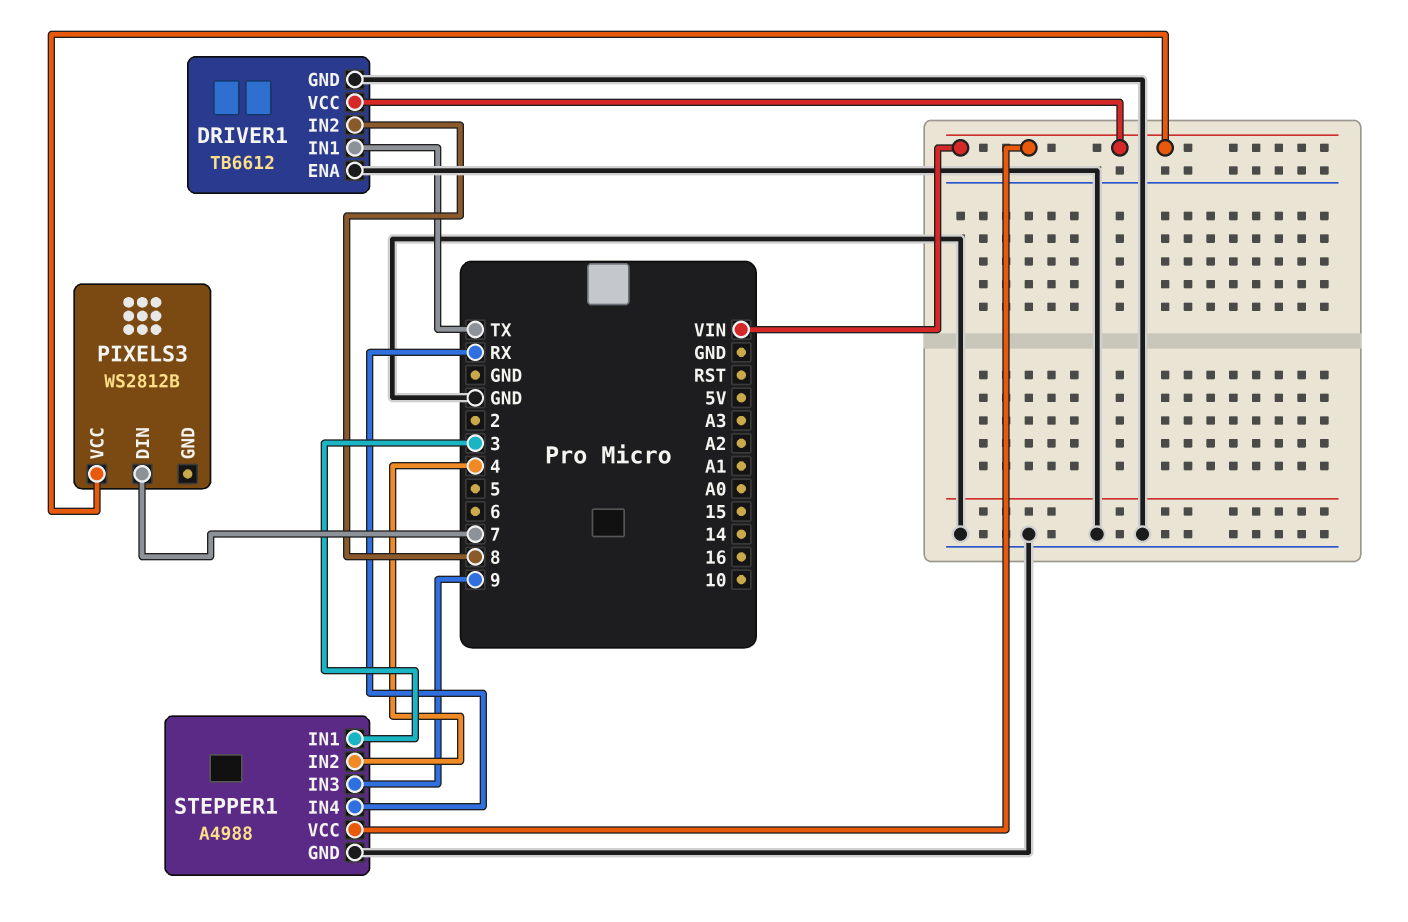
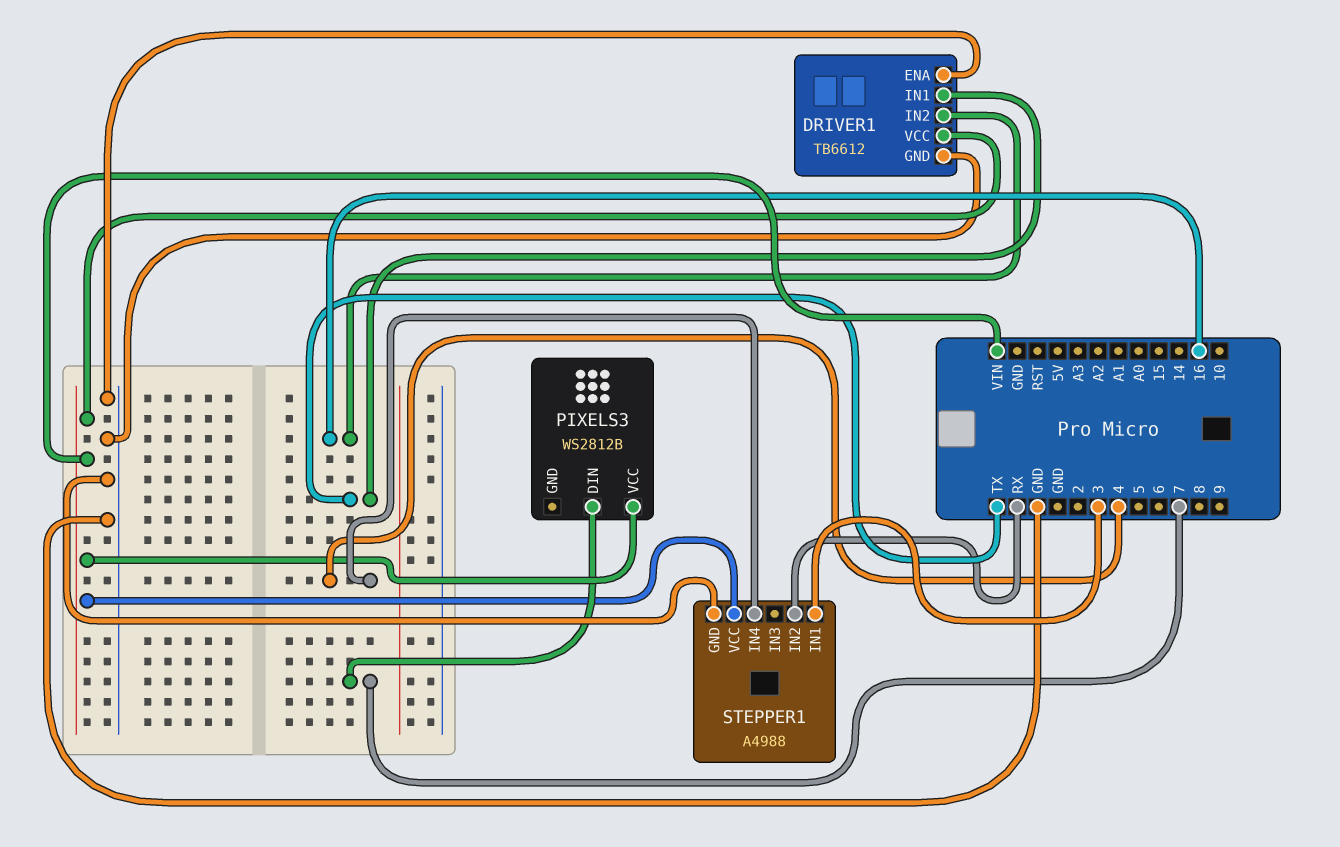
DRIVER1 pin IN2: 8 -> 16
STEPPER1 pin IN2: 4 -> RX
STEPPER1 pin IN3: 9 -> none
STEPPER1 pin IN4: RX -> 4

